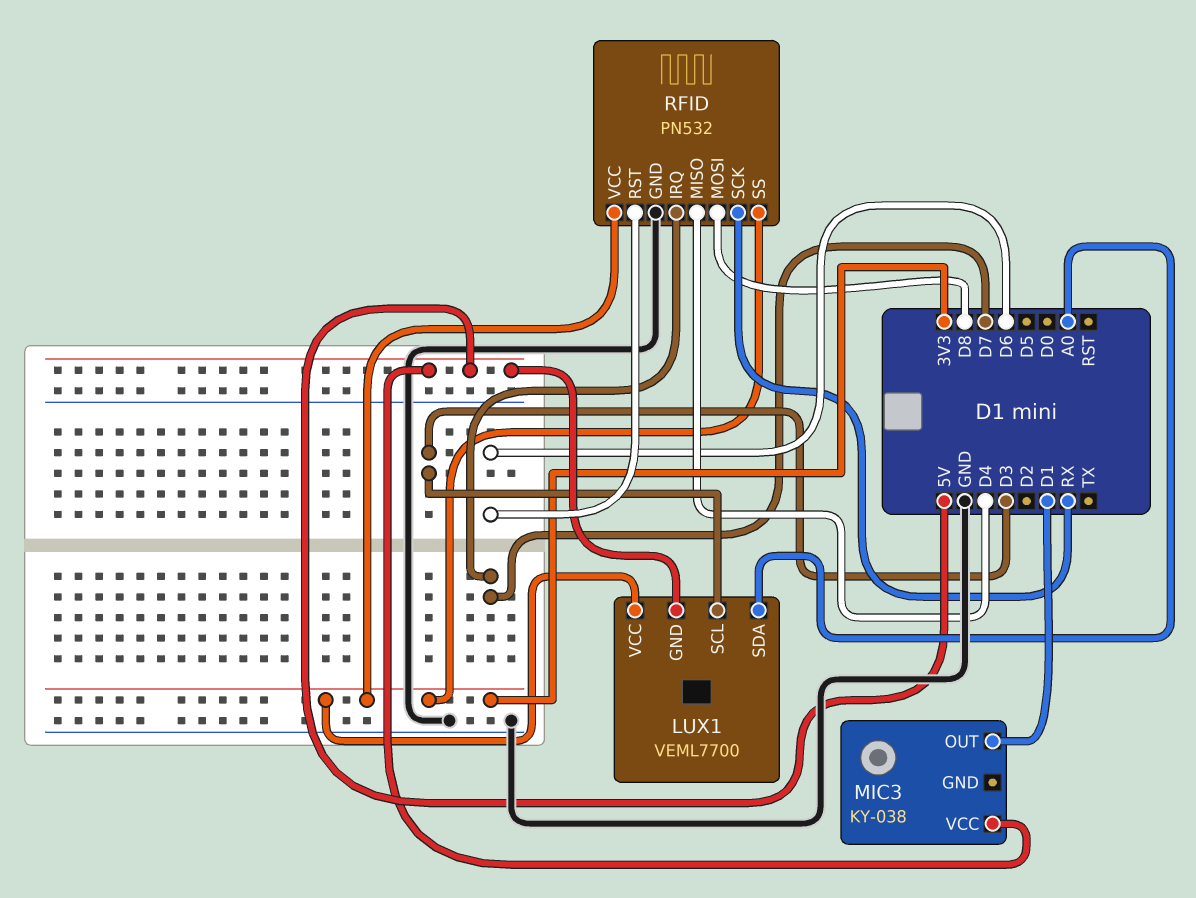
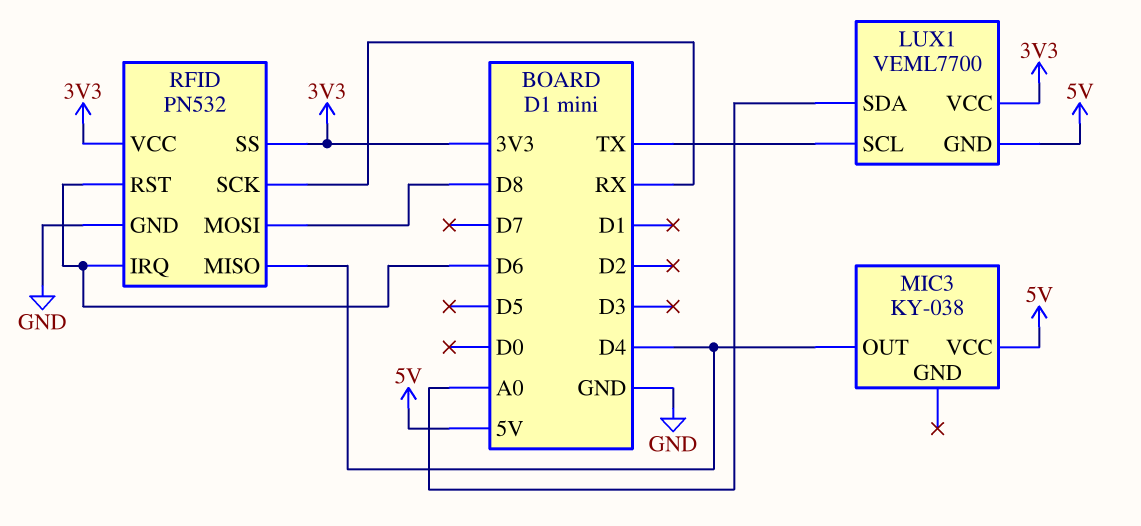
LUX1 pin SCL: D3 -> TX
MIC3 pin OUT: D1 -> D4
RFID pin IRQ: D7 -> D6

